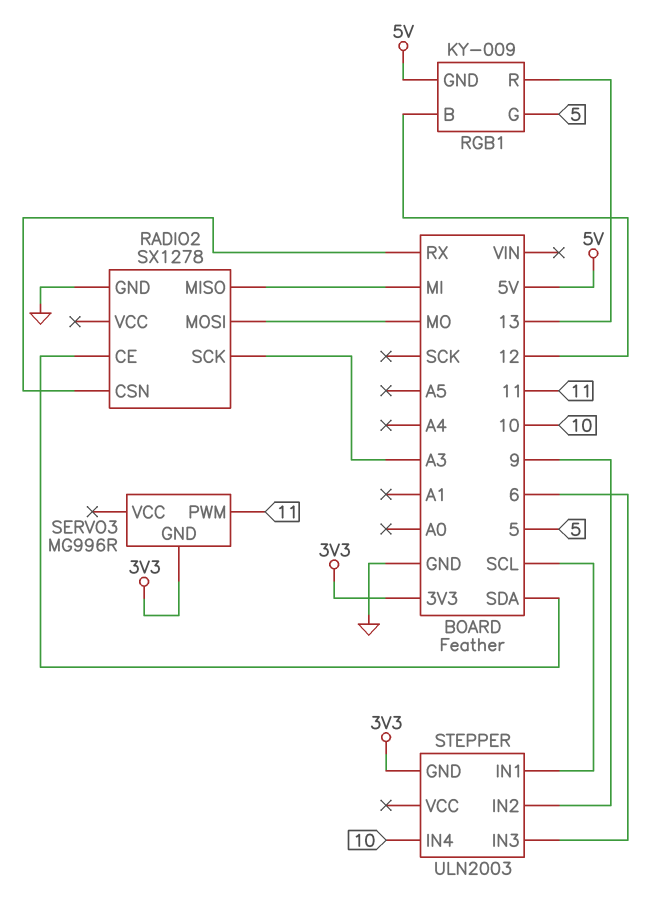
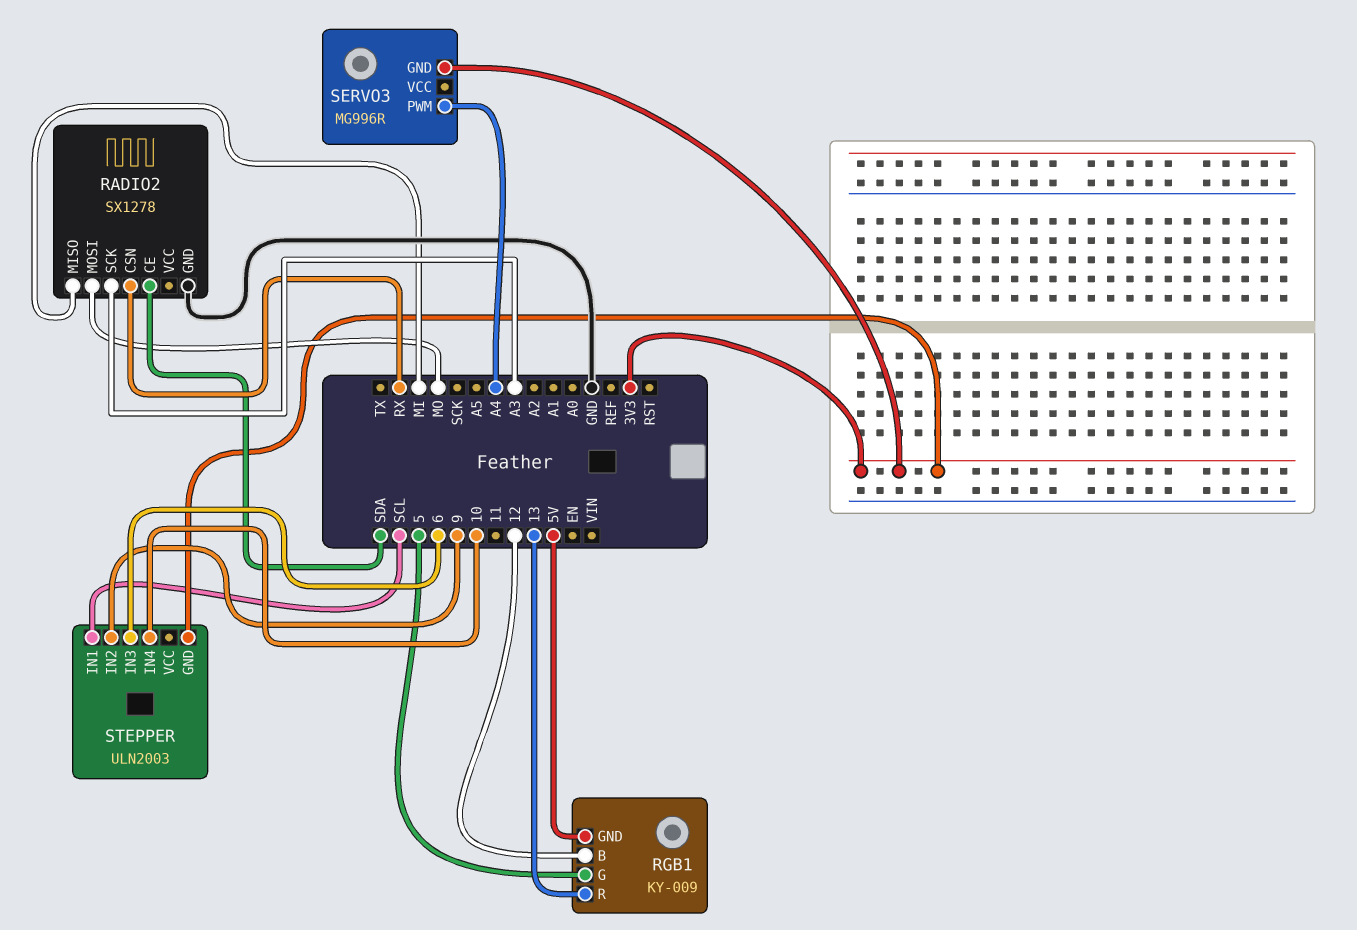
SERVO3 pin PWM: 11 -> A4

